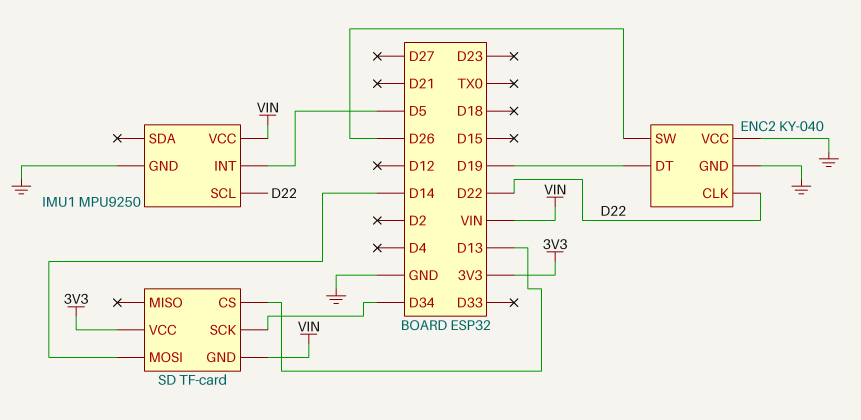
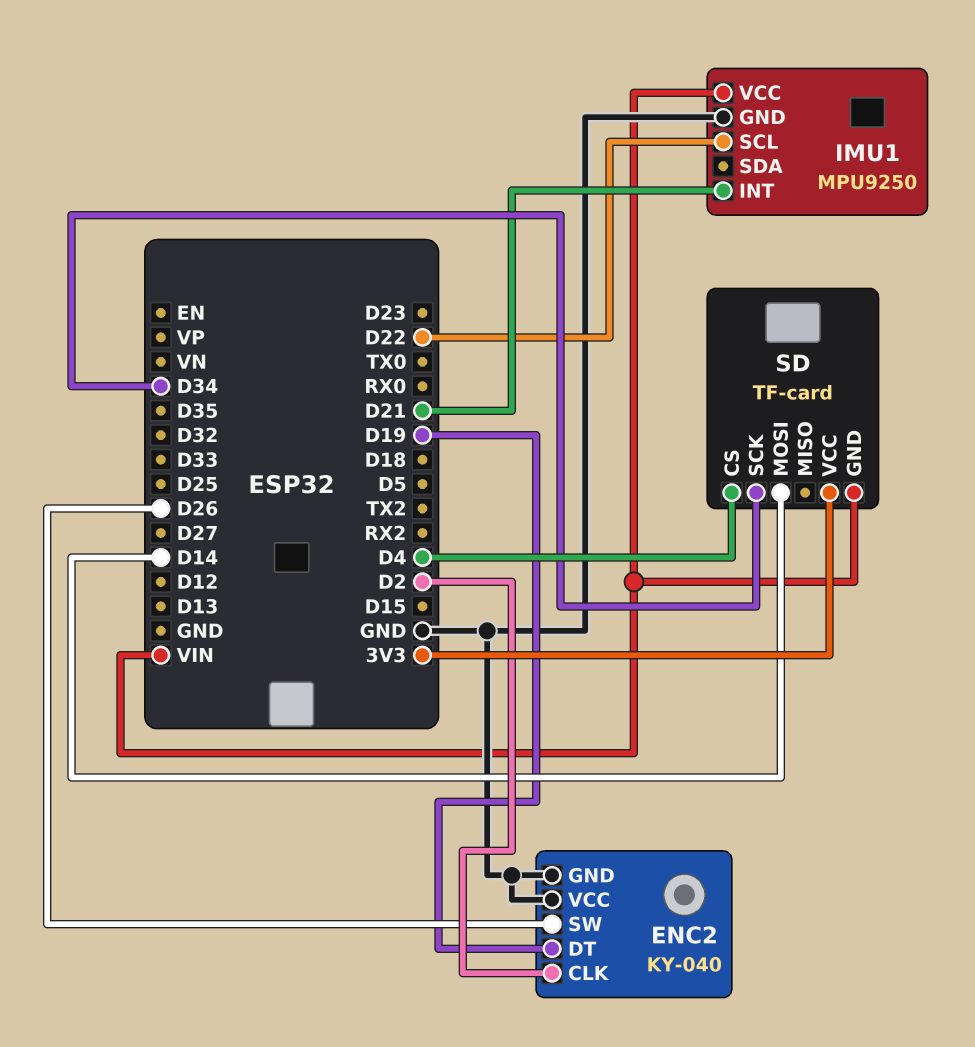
ENC2 pin CLK: D22 -> D2
IMU1 pin INT: D5 -> D21
SD pin CS: D13 -> D4

